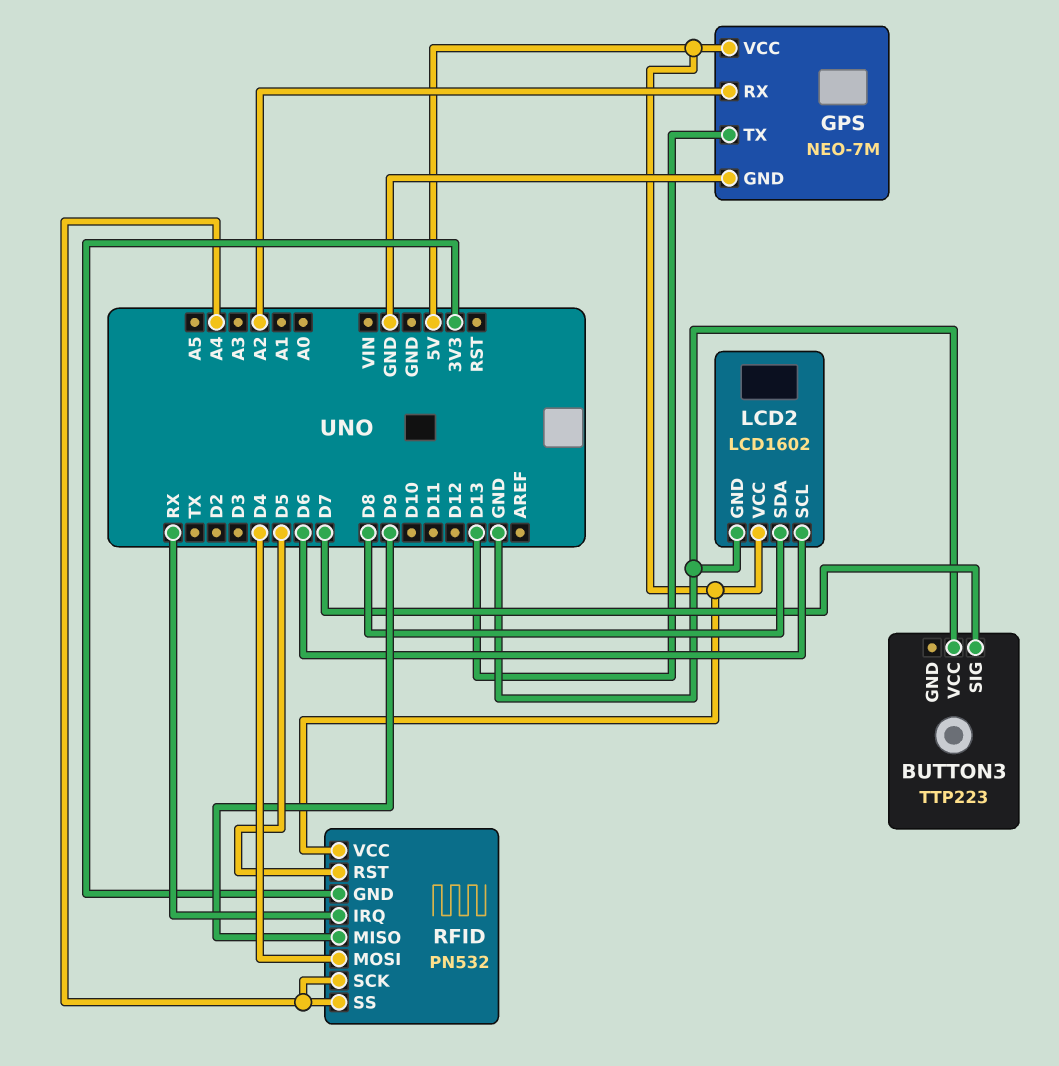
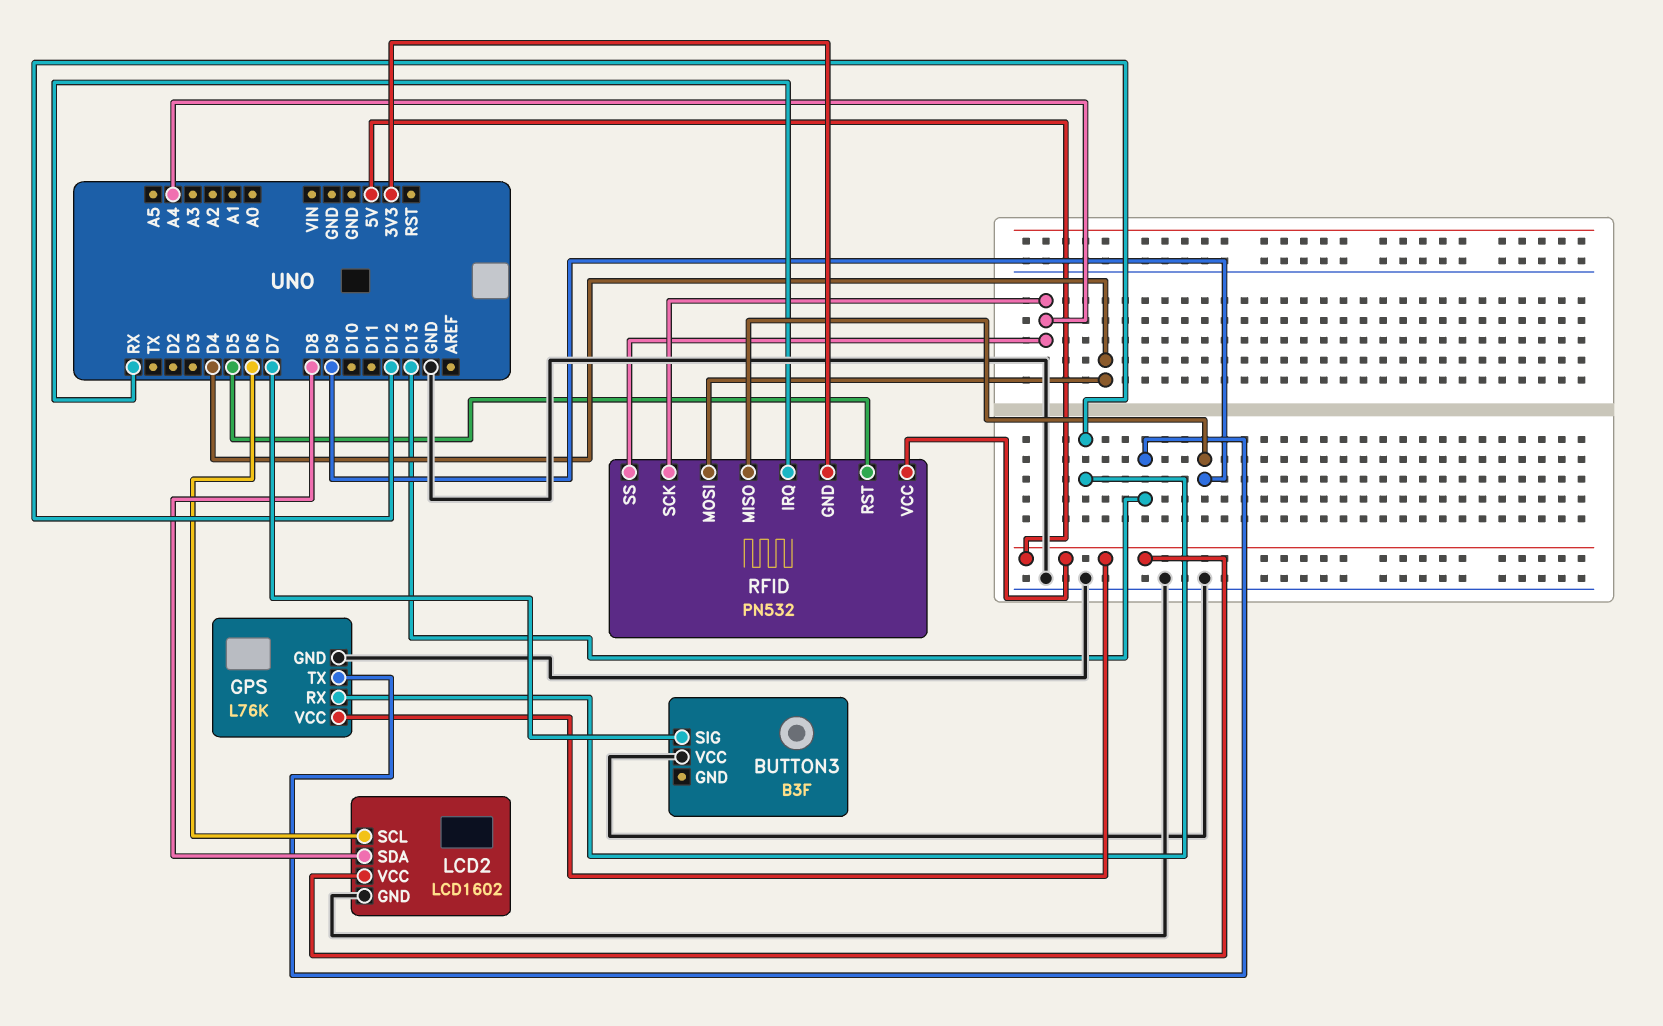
BUTTON3: TTP223 -> B3F
GPS: NEO-7M -> L76K
GPS pin RX: A2 -> D12

